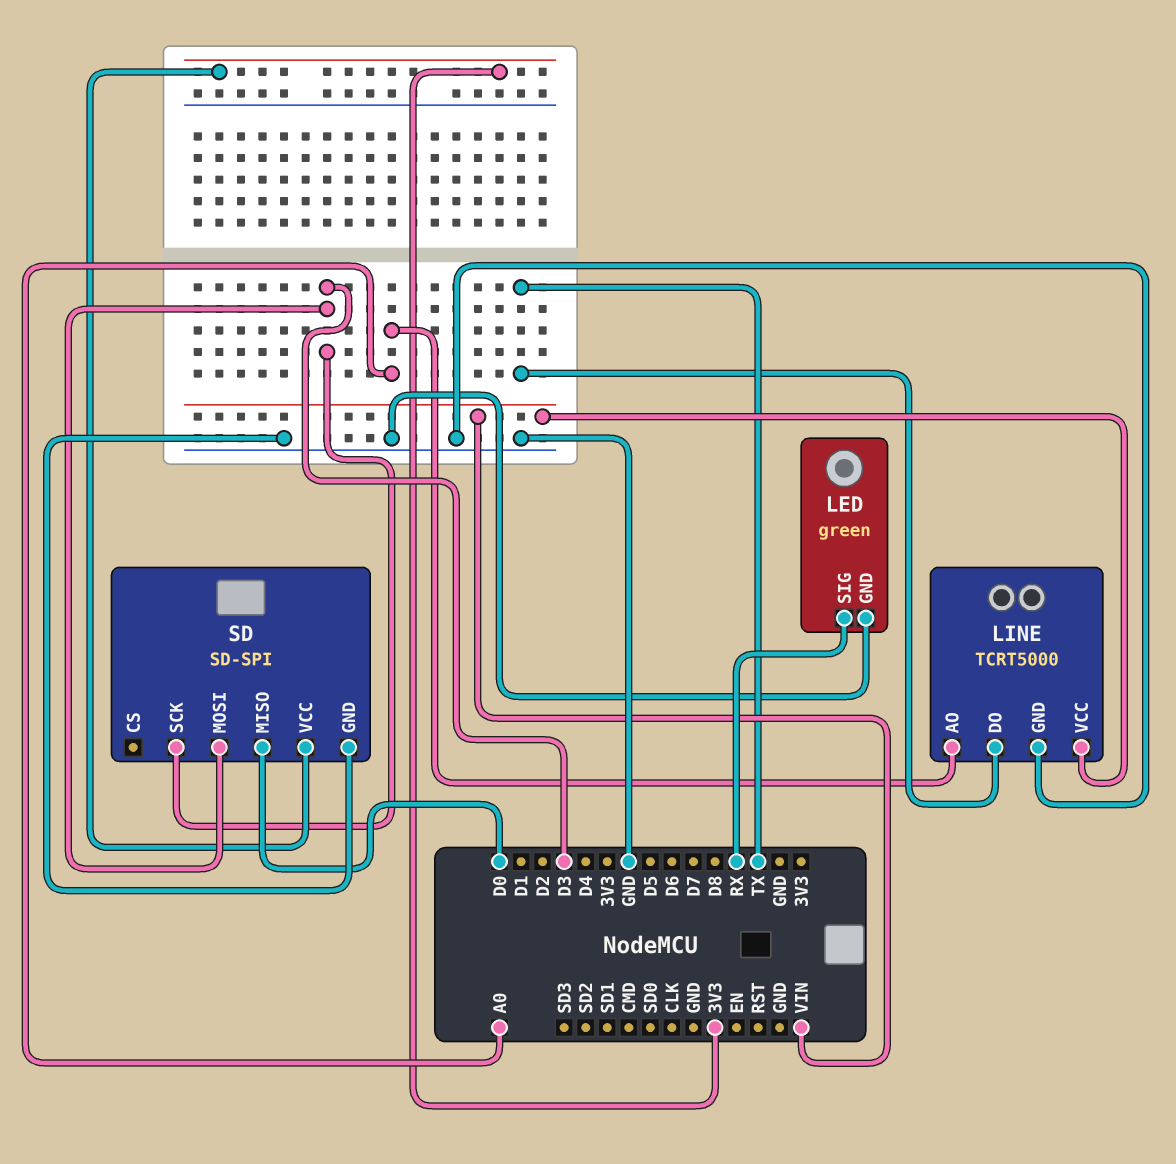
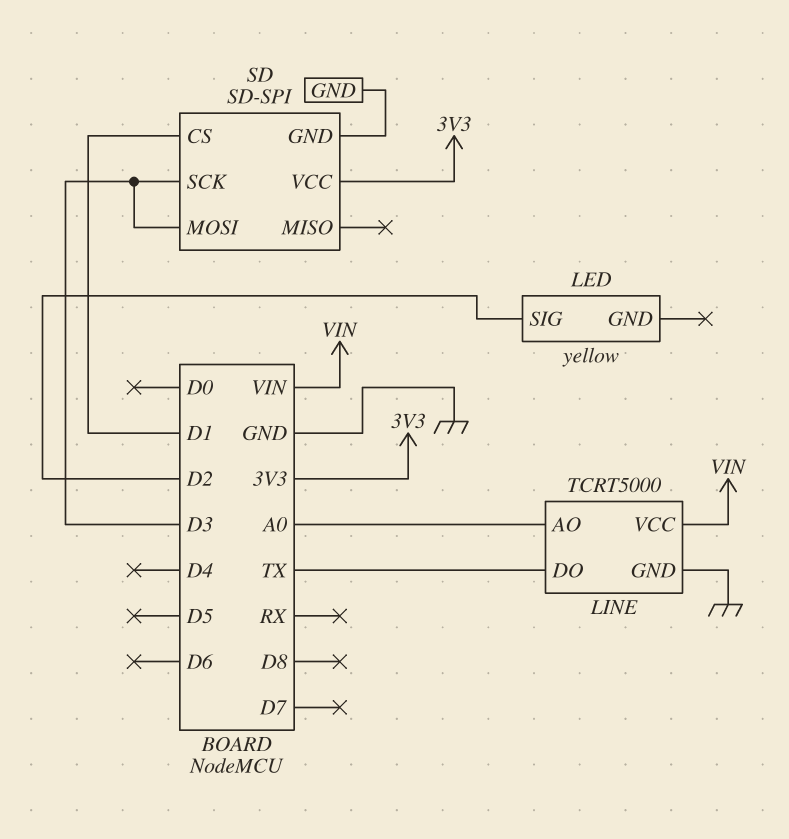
LED: green -> yellow
LED pin GND: GND -> none
LED pin SIG: RX -> D2
SD pin CS: none -> D1
SD pin MISO: D0 -> none

